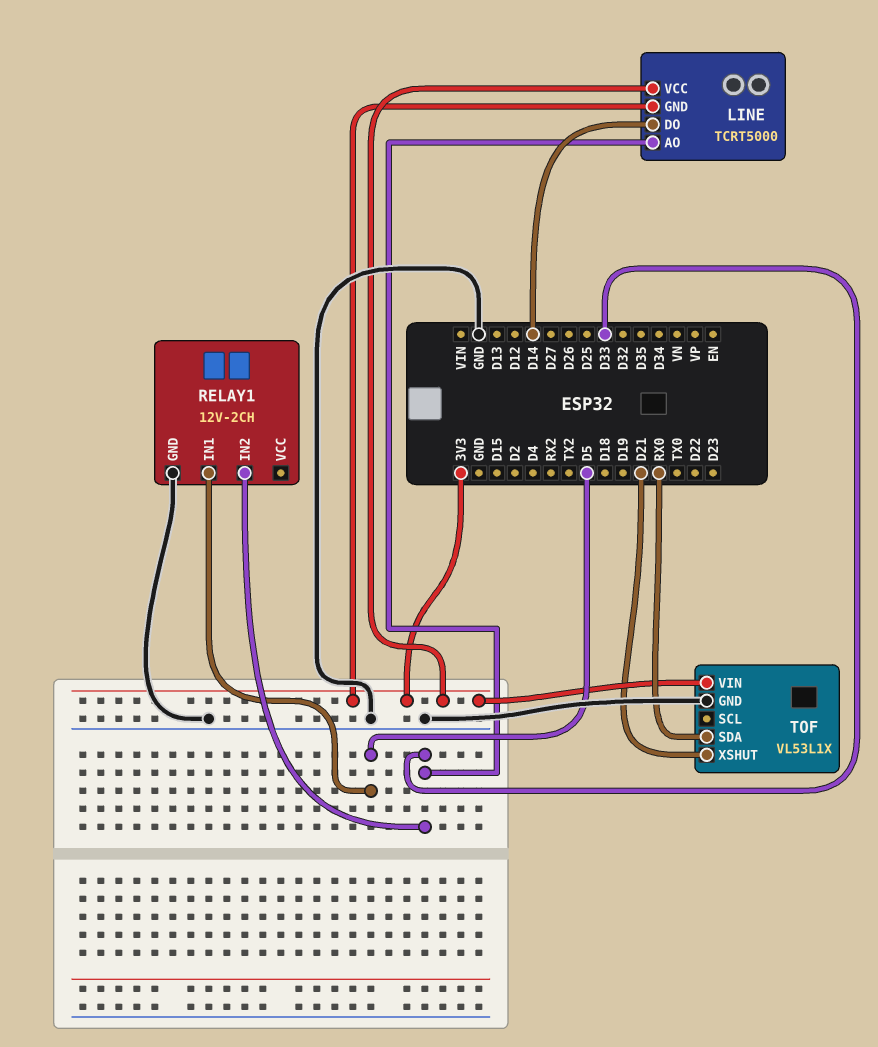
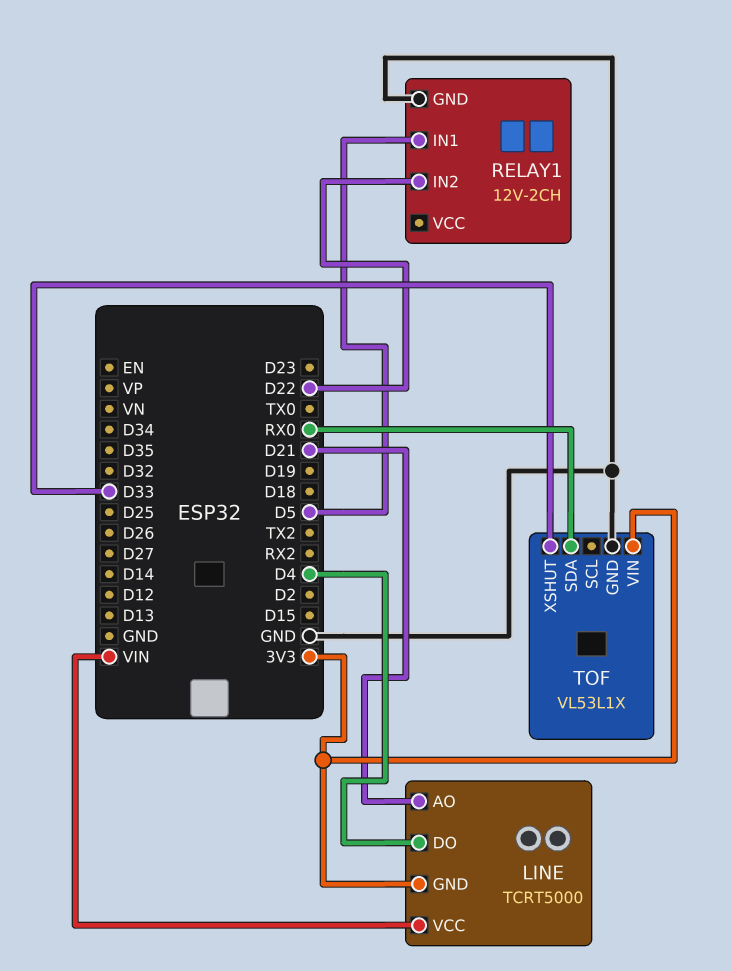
LINE pin AO: D33 -> D21
LINE pin DO: D14 -> D4
LINE pin VCC: 3V3 -> VIN
RELAY1 pin IN2: D33 -> D22
TOF pin XSHUT: D21 -> D33

